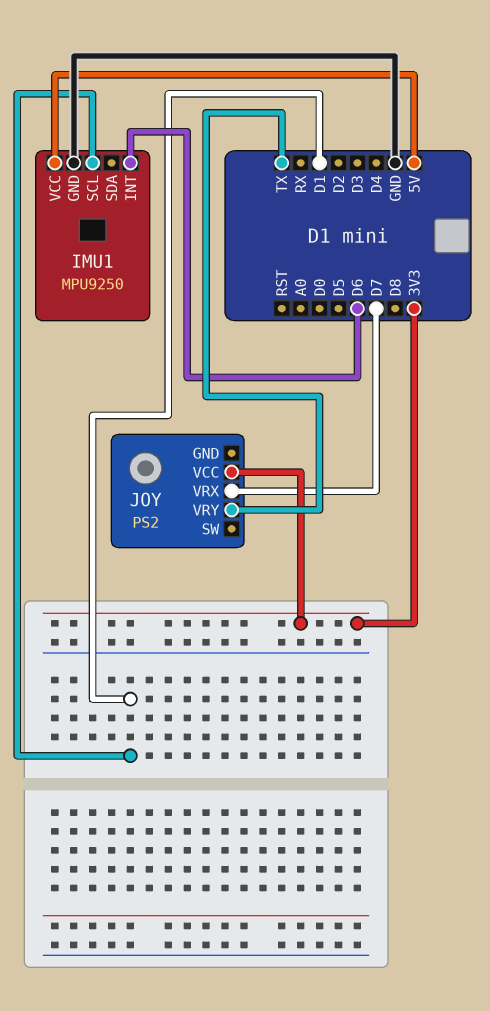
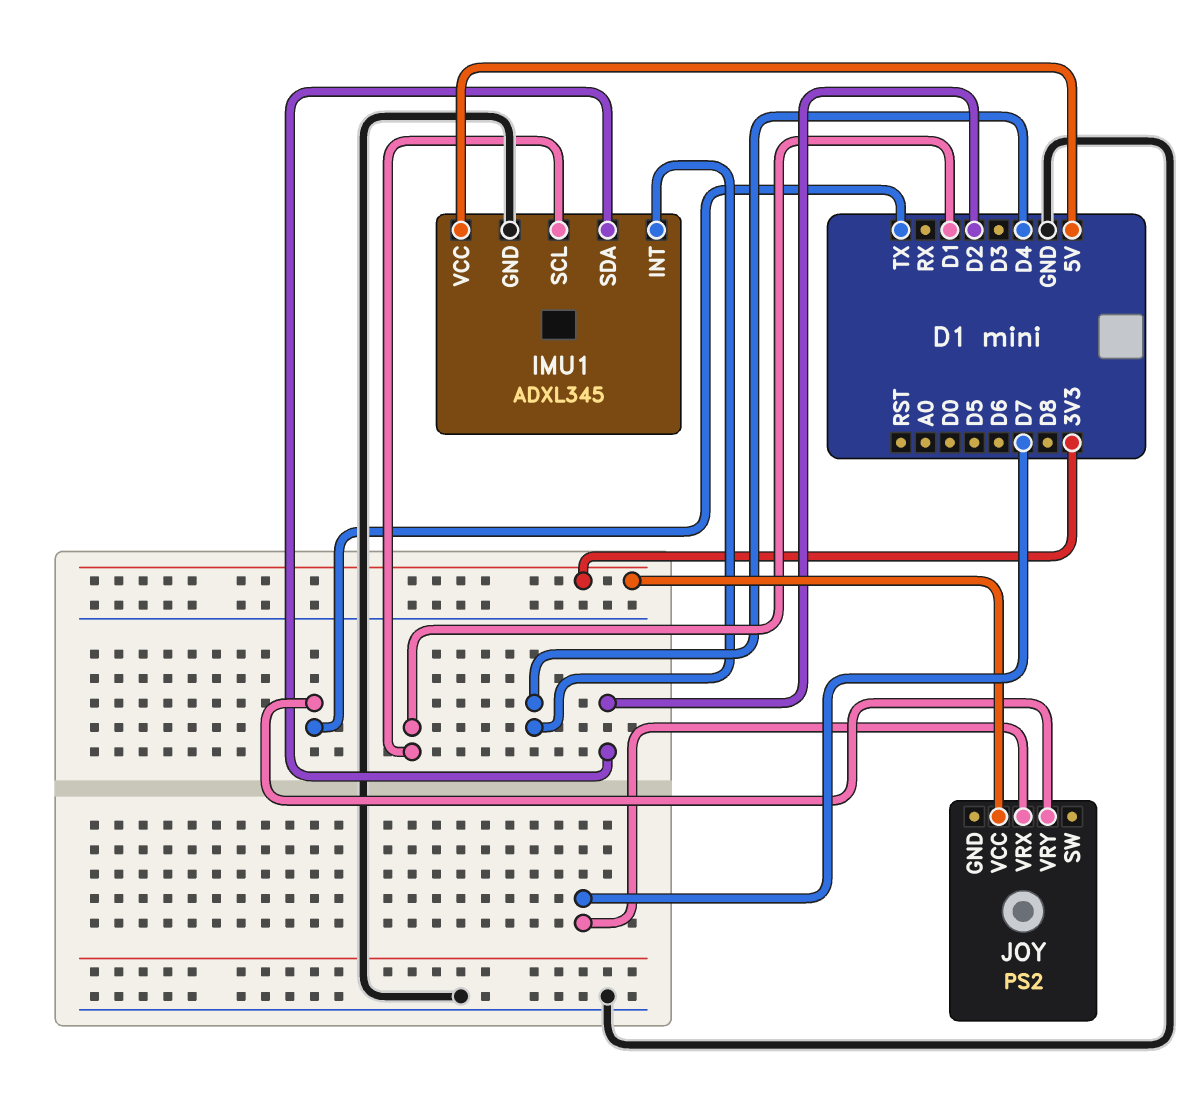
IMU1: MPU9250 -> ADXL345
IMU1 pin INT: D6 -> D4
IMU1 pin SDA: none -> D2

